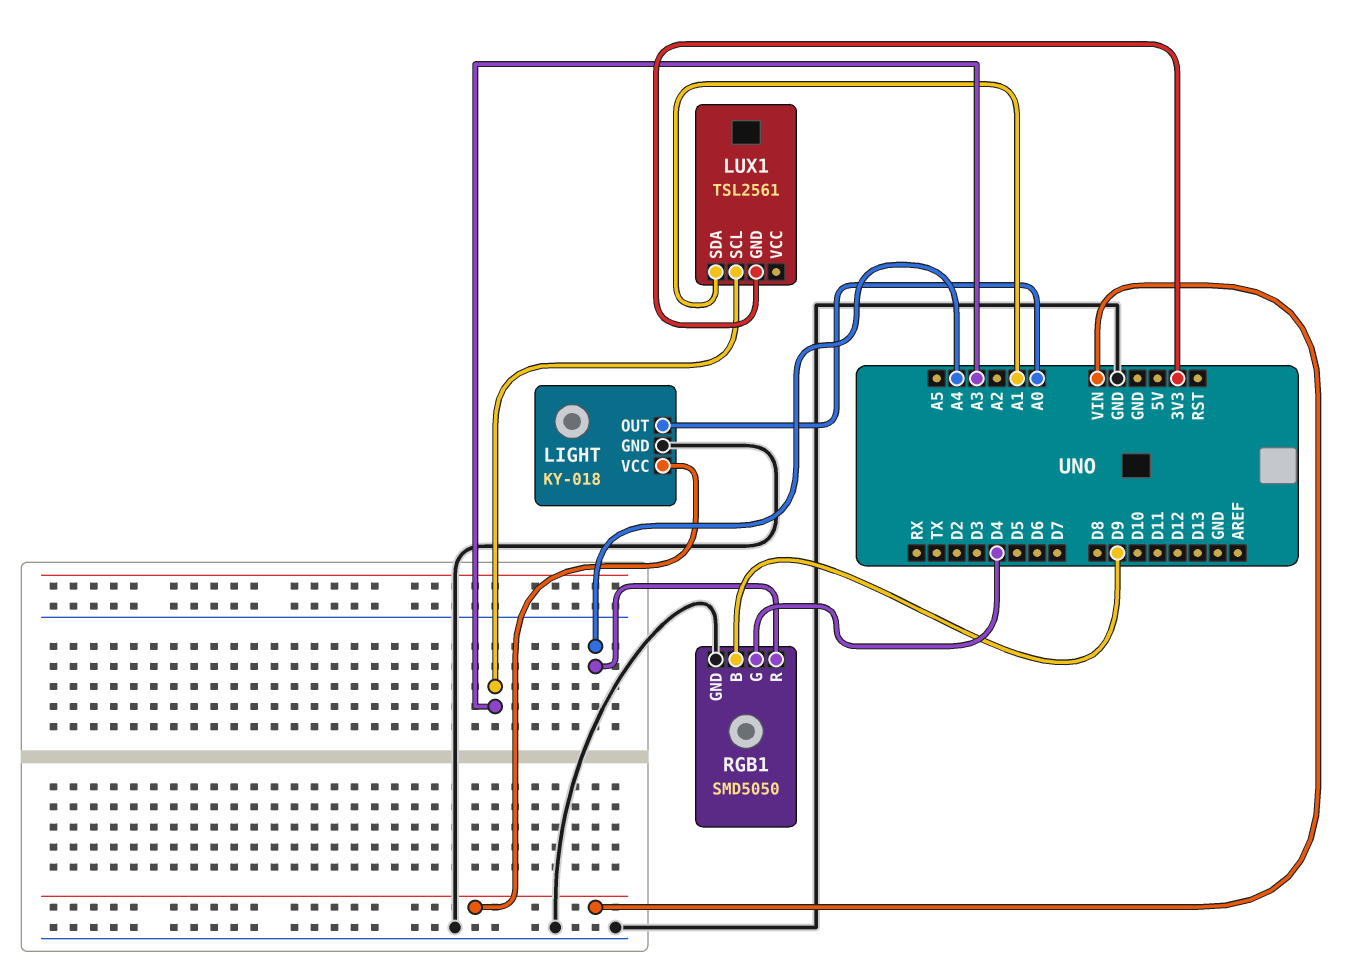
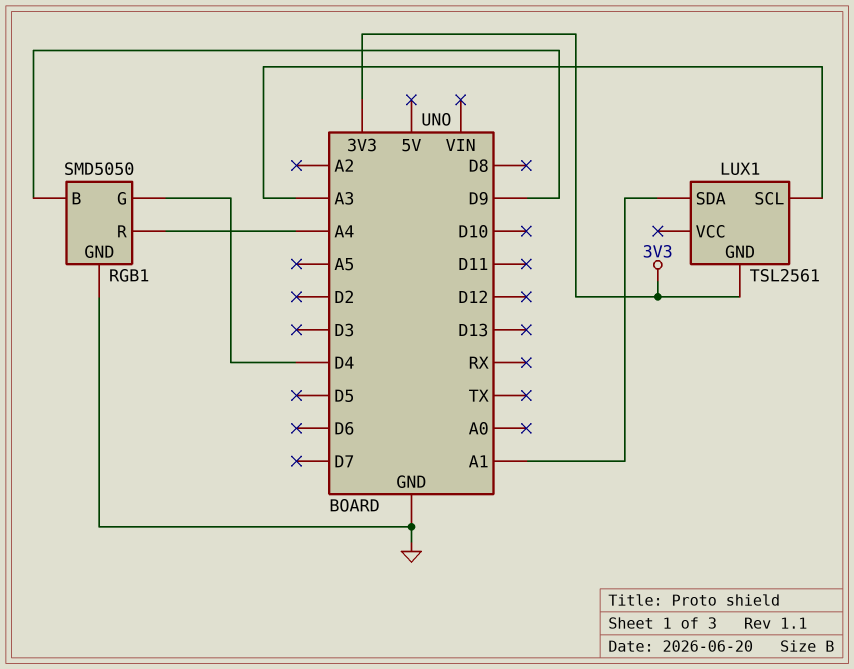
LIGHT: KY-018 -> none
LIGHT pin GND: GND -> none
LIGHT pin OUT: A0 -> none
LIGHT pin VCC: VIN -> none

